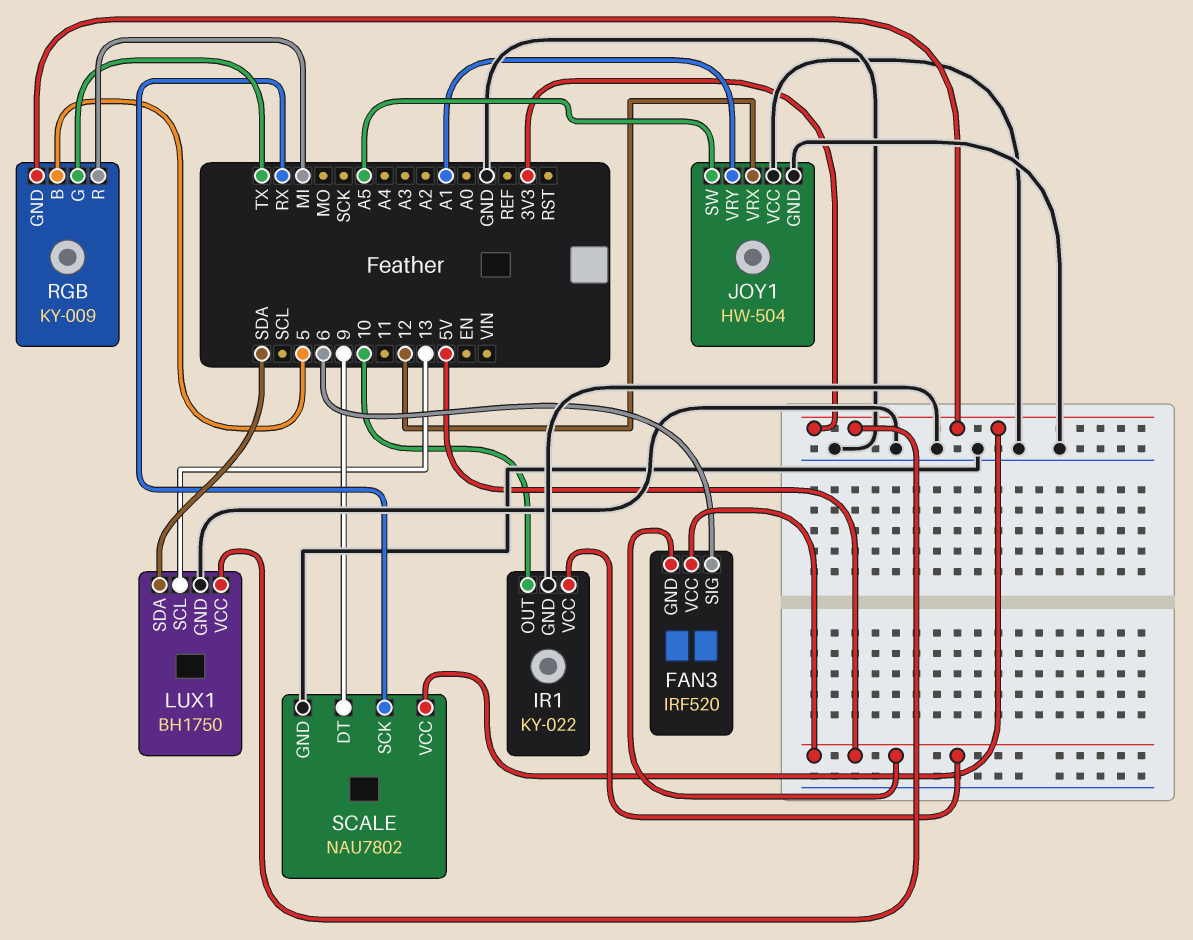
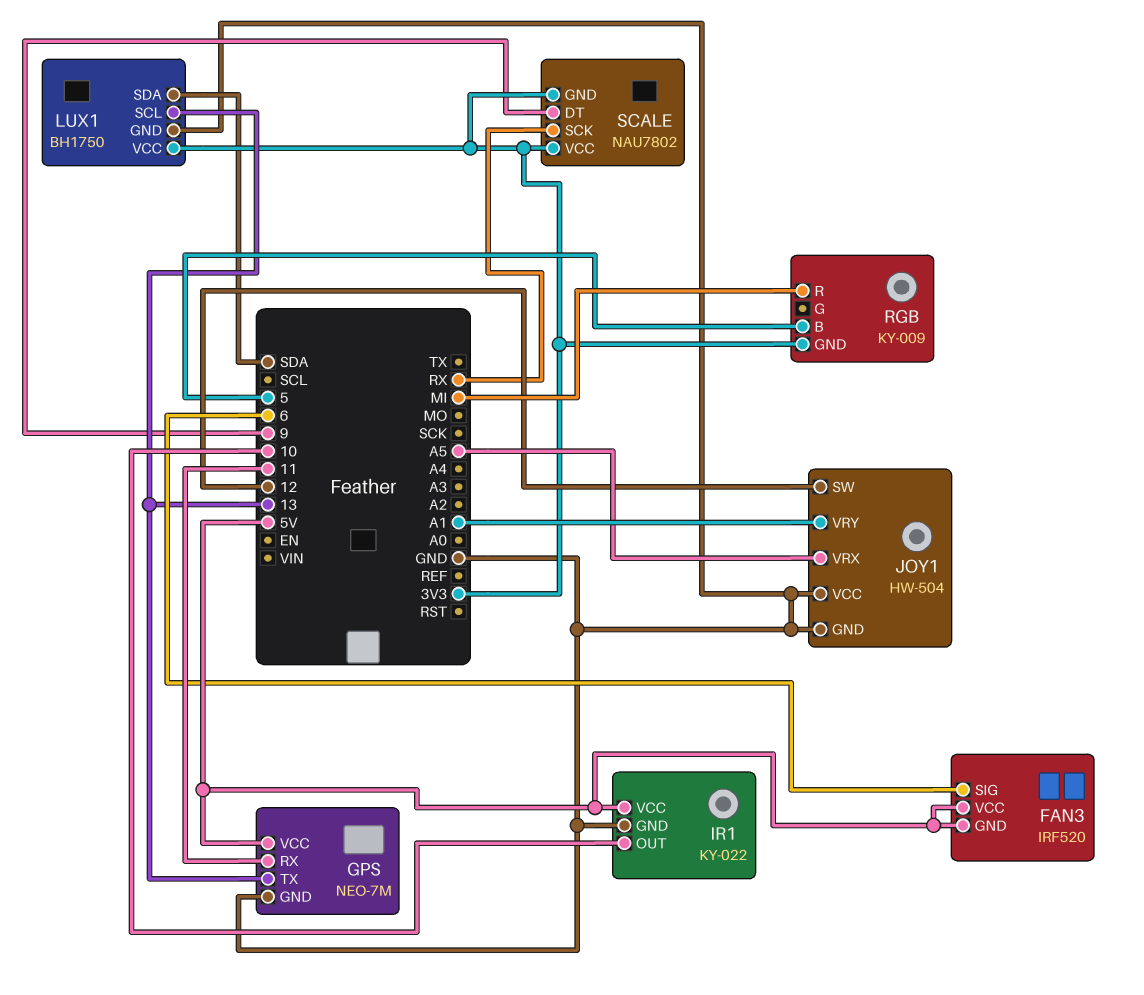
GPS: none -> NEO-7M
GPS pin GND: none -> GND
GPS pin RX: none -> 11
GPS pin TX: none -> 13
GPS pin VCC: none -> 5V
JOY1 pin SW: A5 -> 12
JOY1 pin VRX: 12 -> A5
RGB pin G: TX -> none
SCALE pin GND: GND -> 3V3

